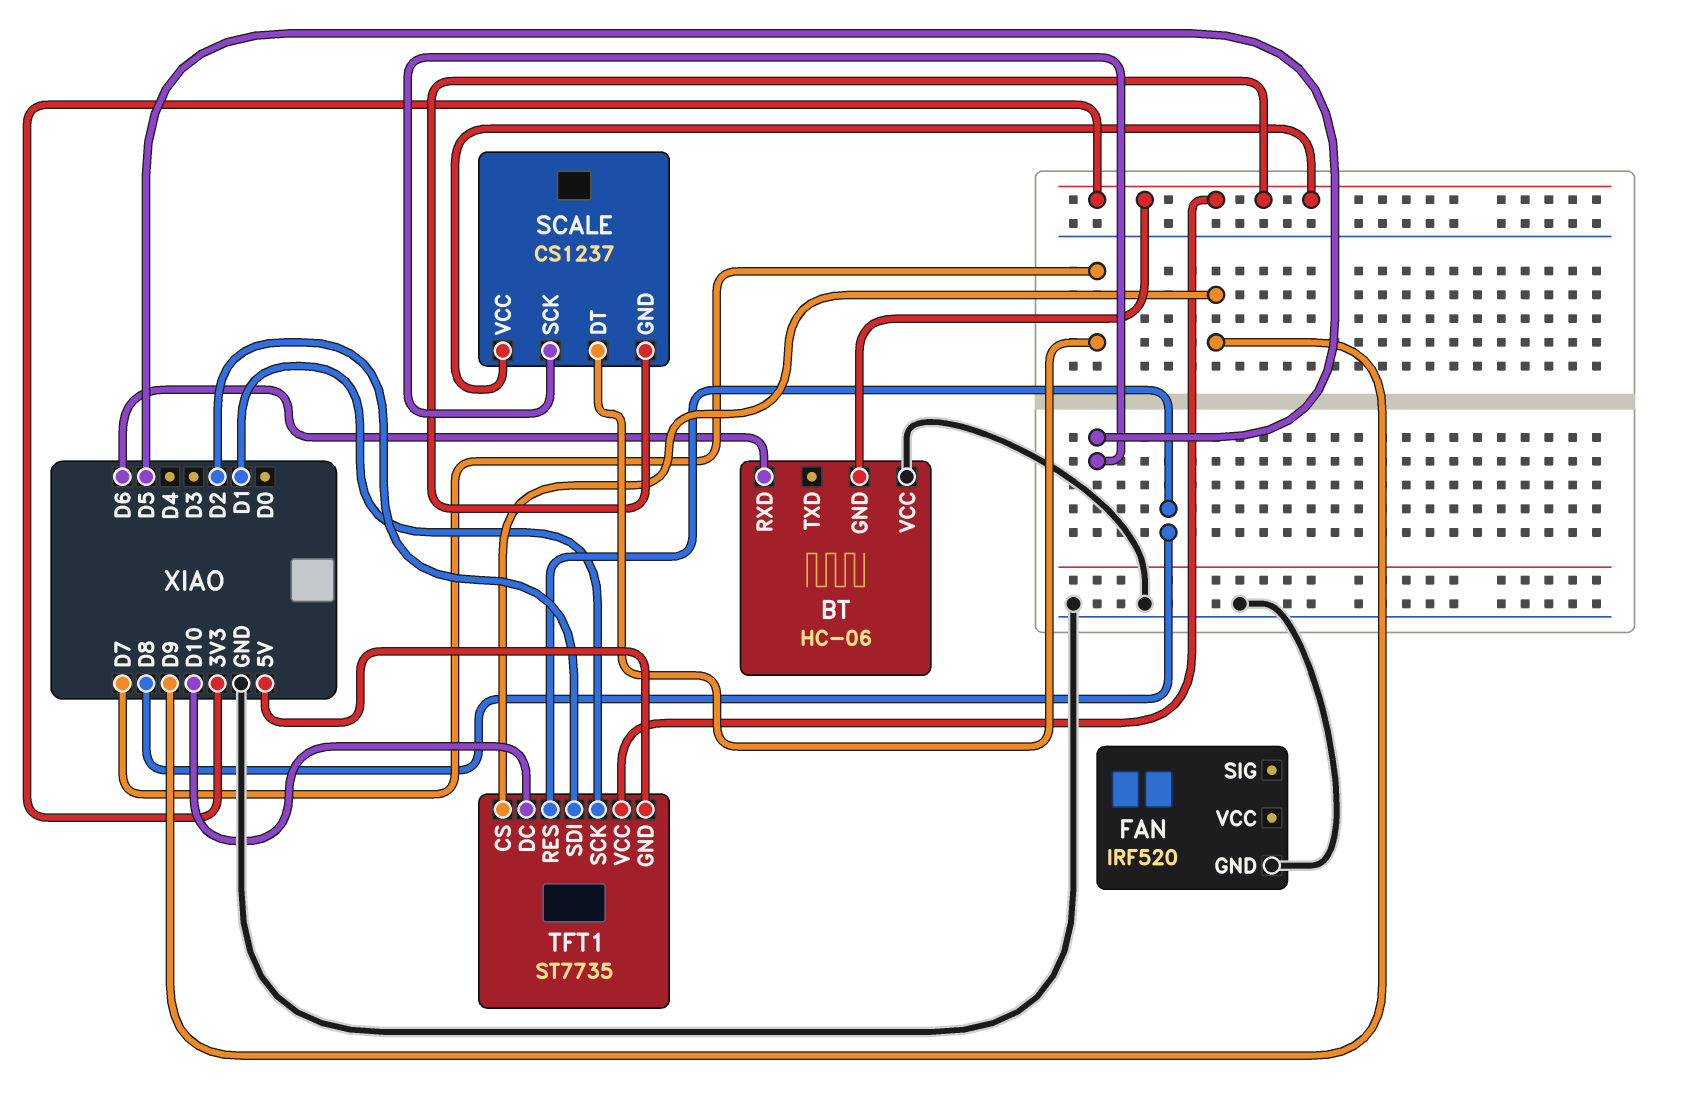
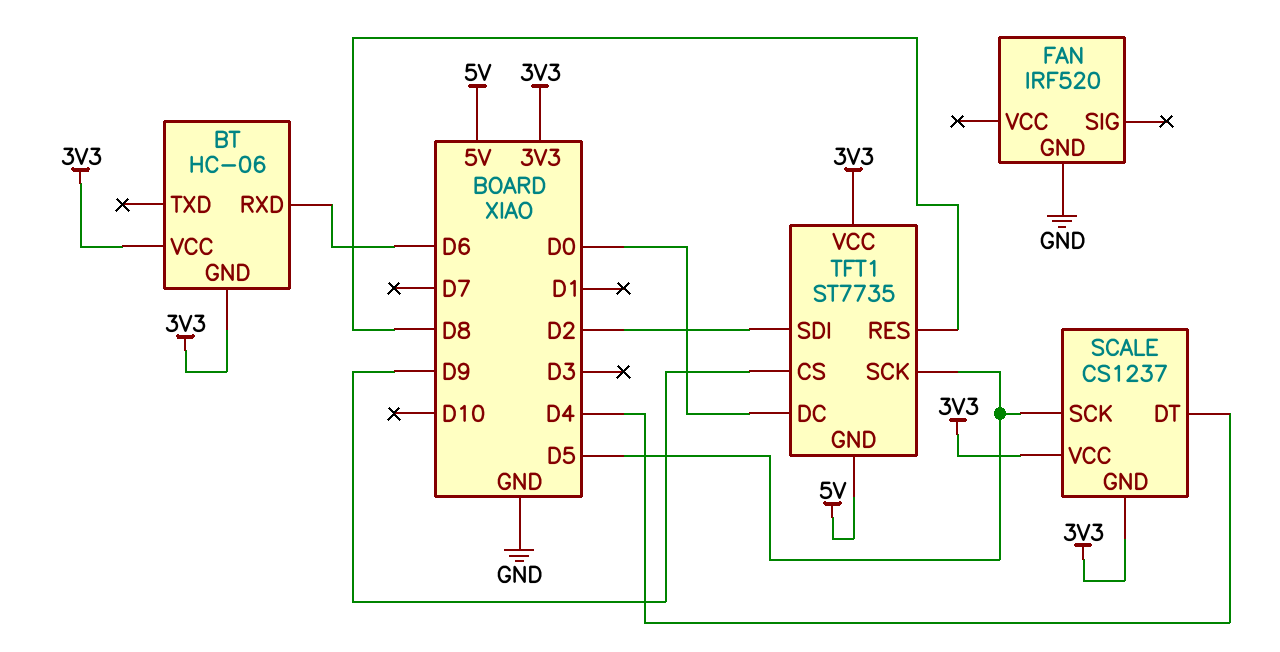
BT pin VCC: GND -> 3V3
SCALE pin DT: D7 -> D4
TFT1 pin DC: D10 -> D0
TFT1 pin SCK: D1 -> D5

